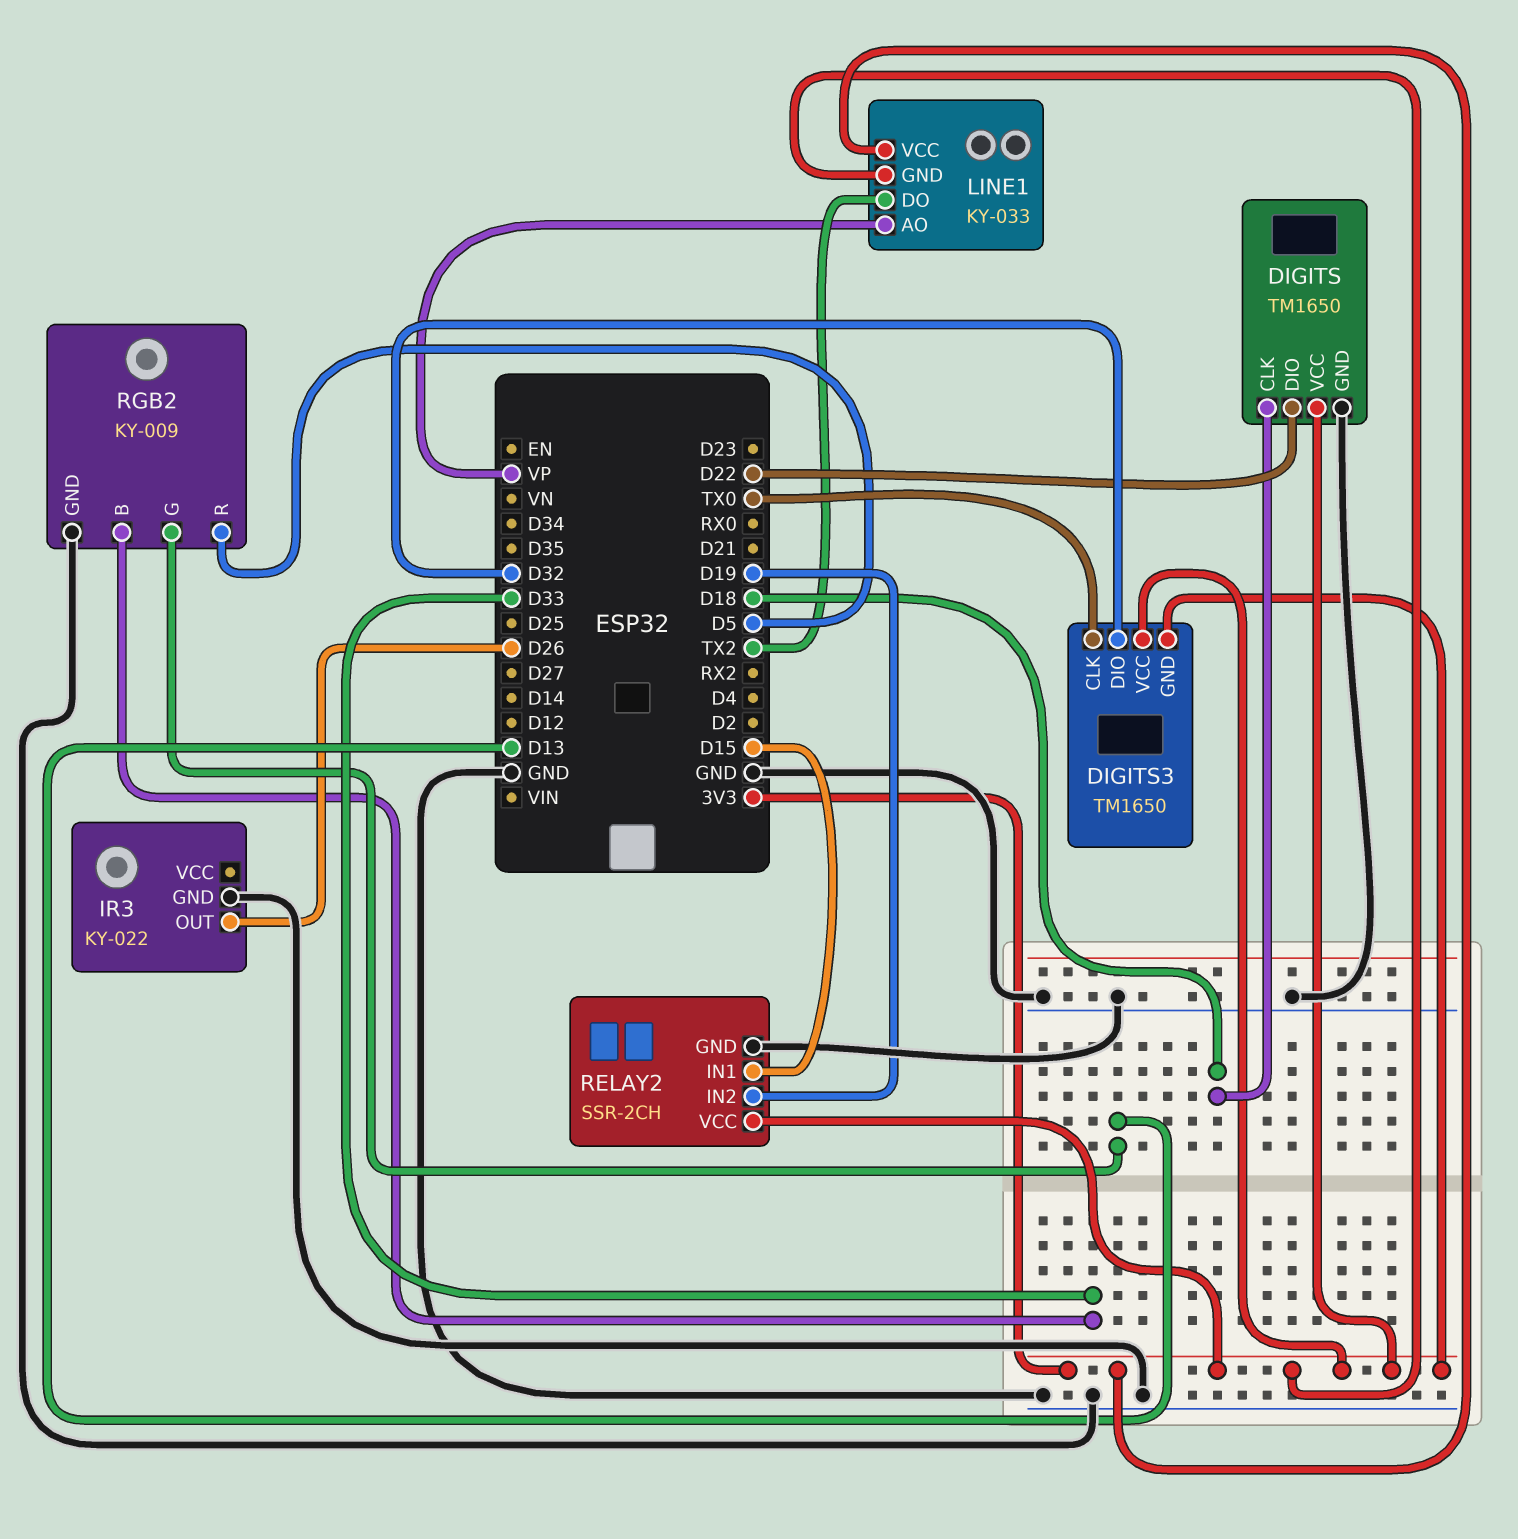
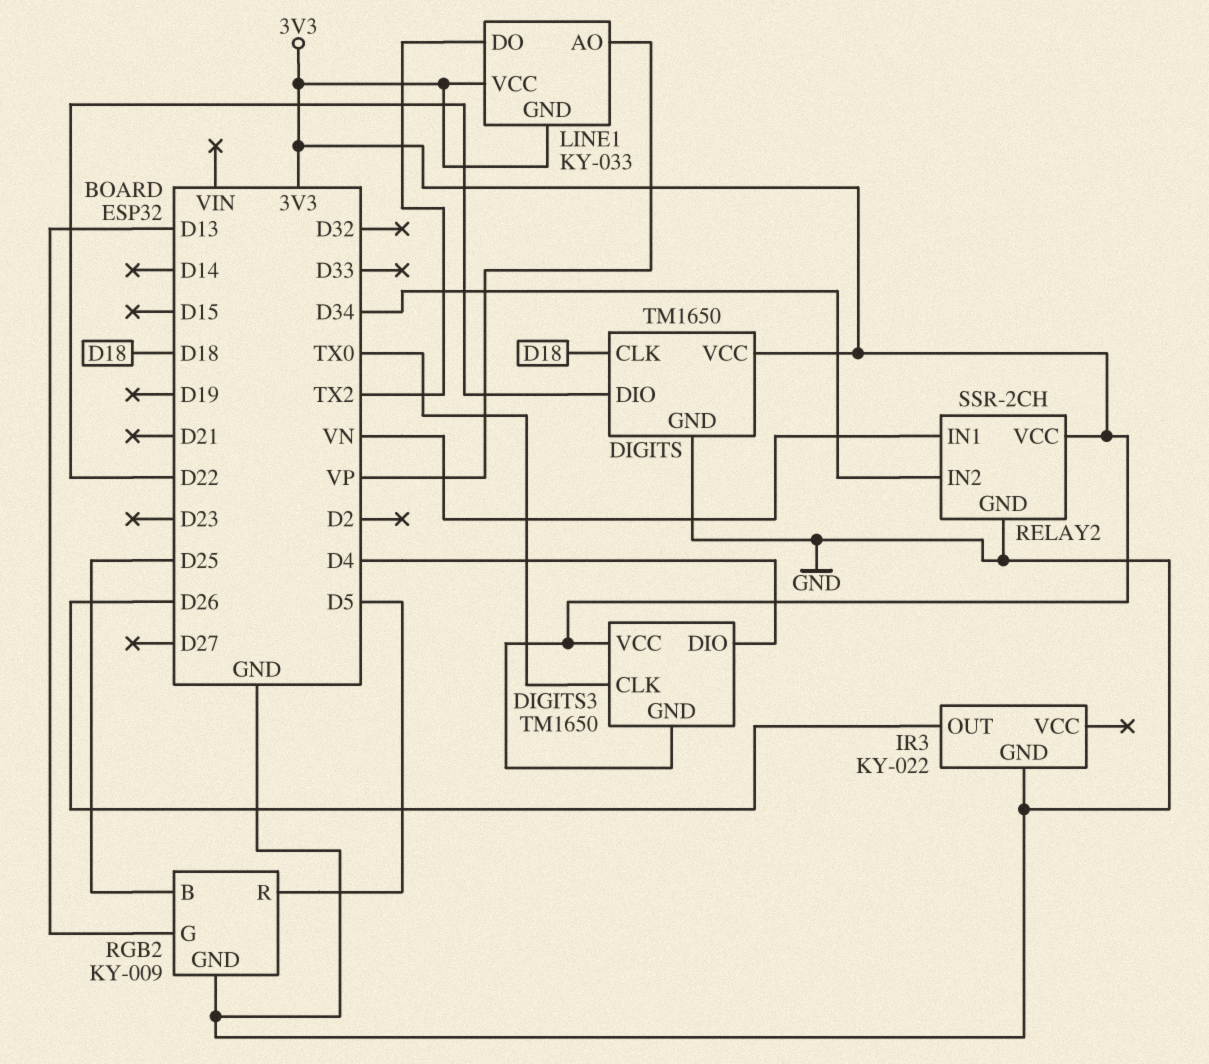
DIGITS3 pin DIO: D32 -> D4
RELAY2 pin IN1: D15 -> VN
RELAY2 pin IN2: D19 -> D34
RGB2 pin B: D33 -> D25

